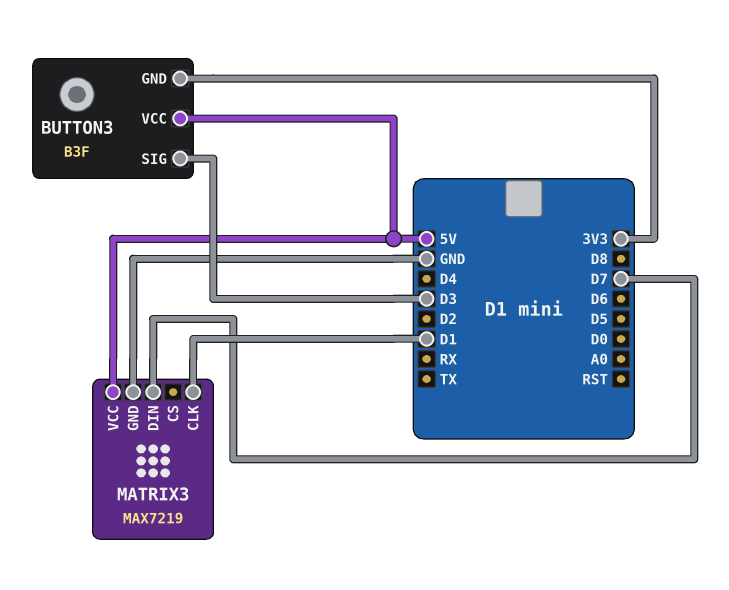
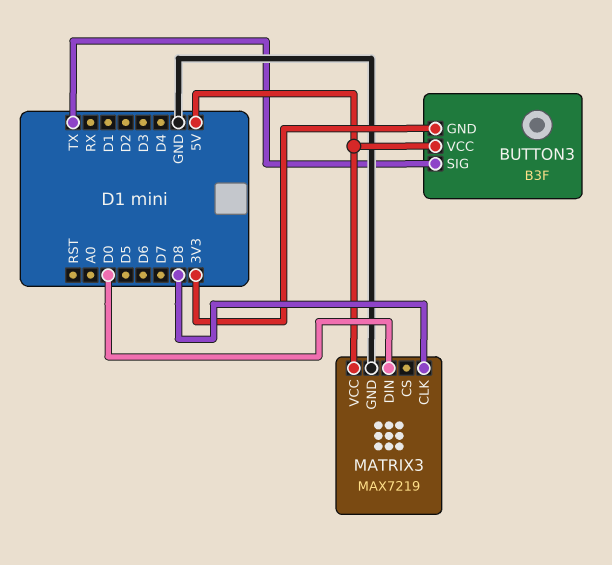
BUTTON3 pin SIG: D3 -> TX
MATRIX3 pin CLK: D1 -> D8
MATRIX3 pin DIN: D7 -> D0

